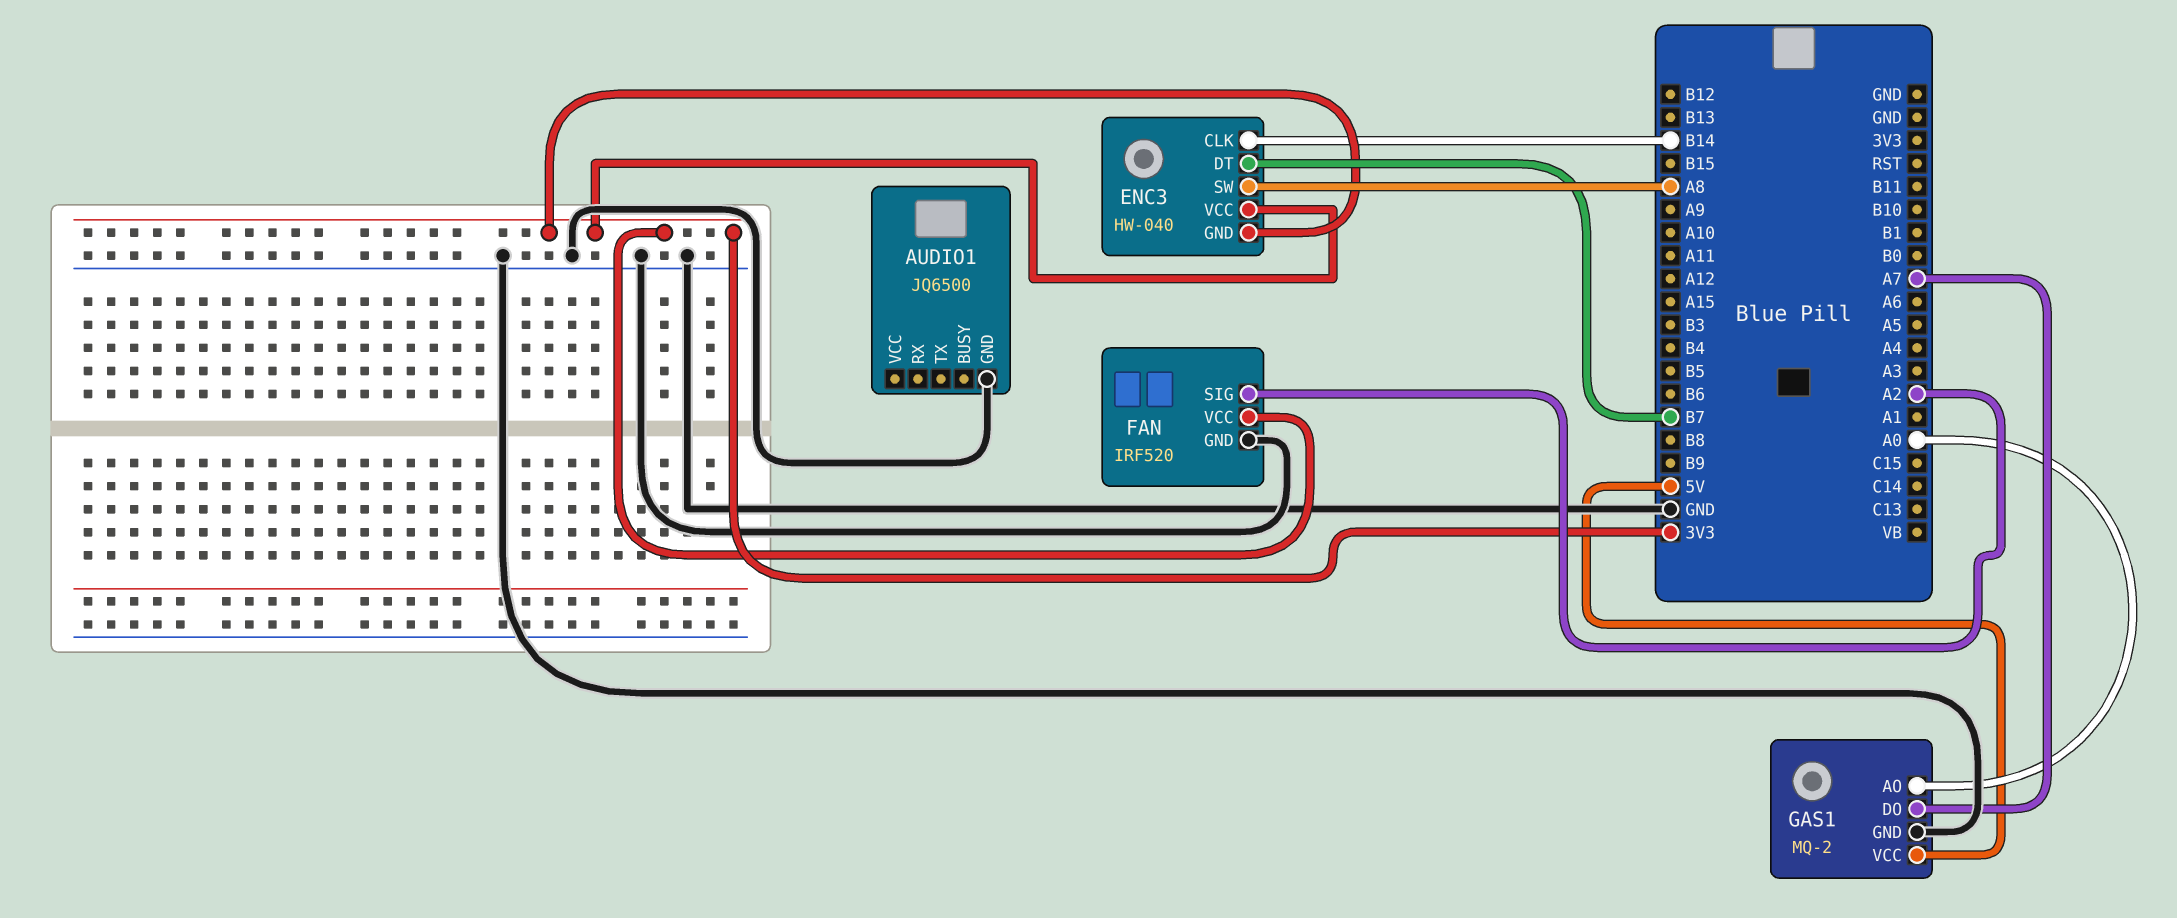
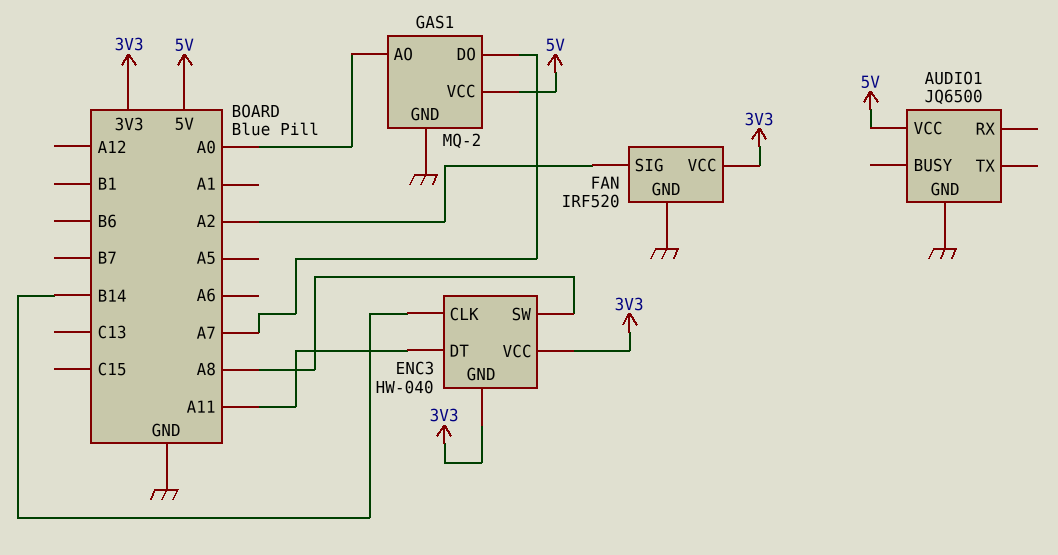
AUDIO1 pin VCC: none -> 5V
ENC3 pin DT: B7 -> A11

